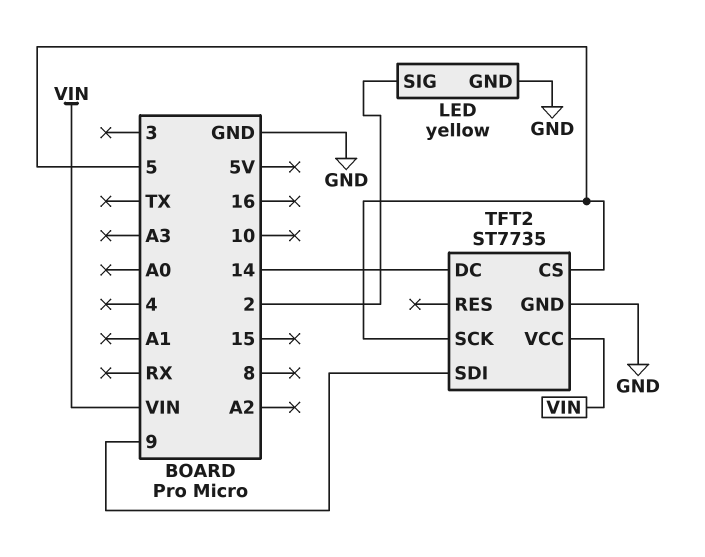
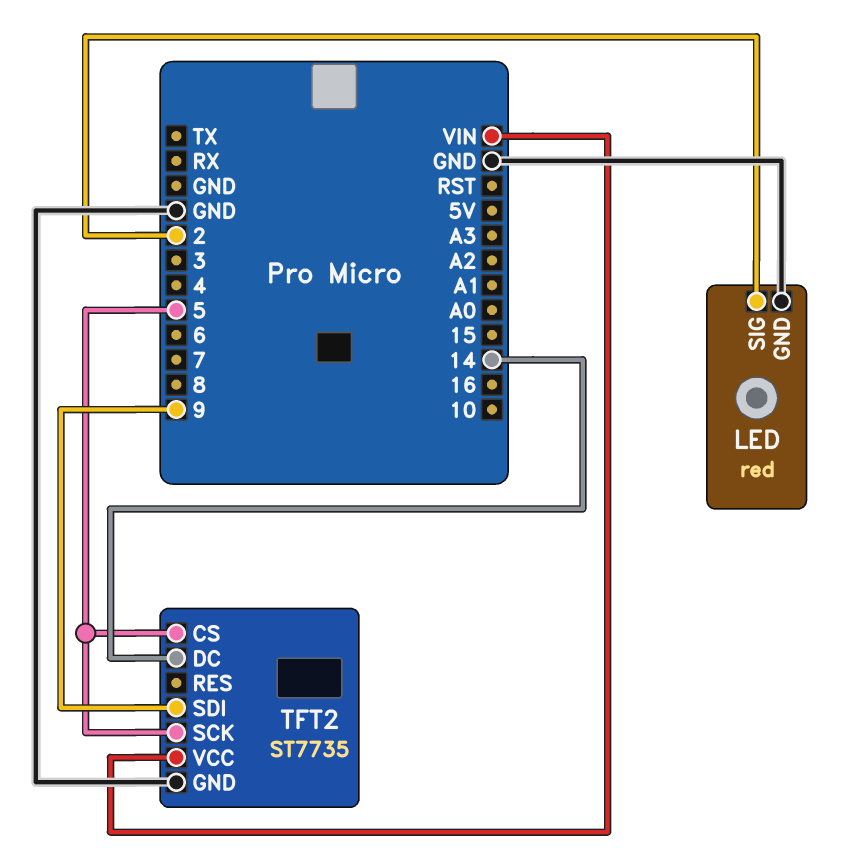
LED: yellow -> red

